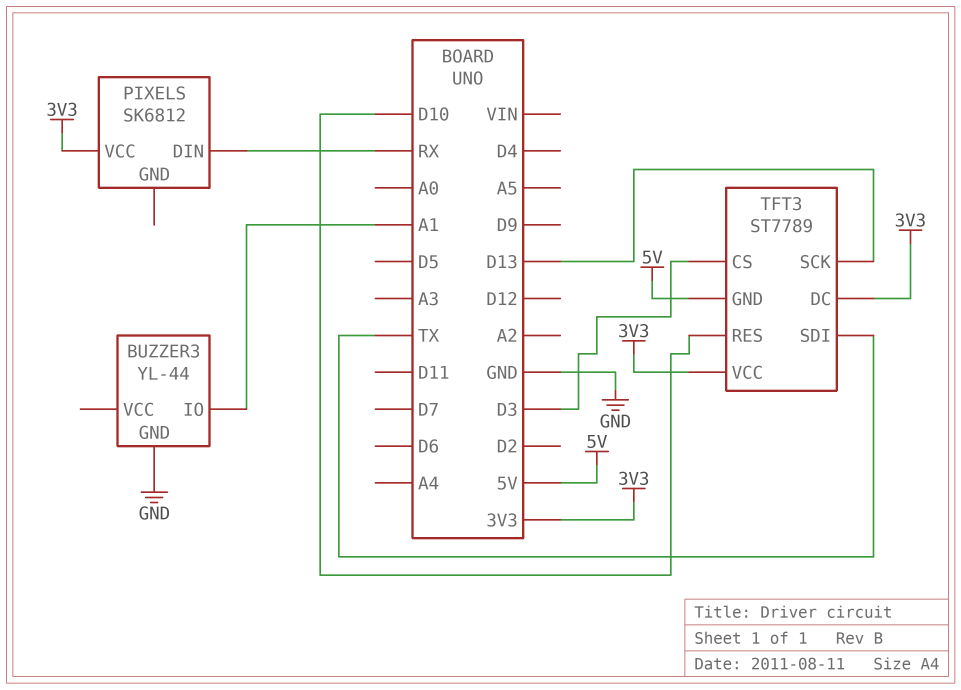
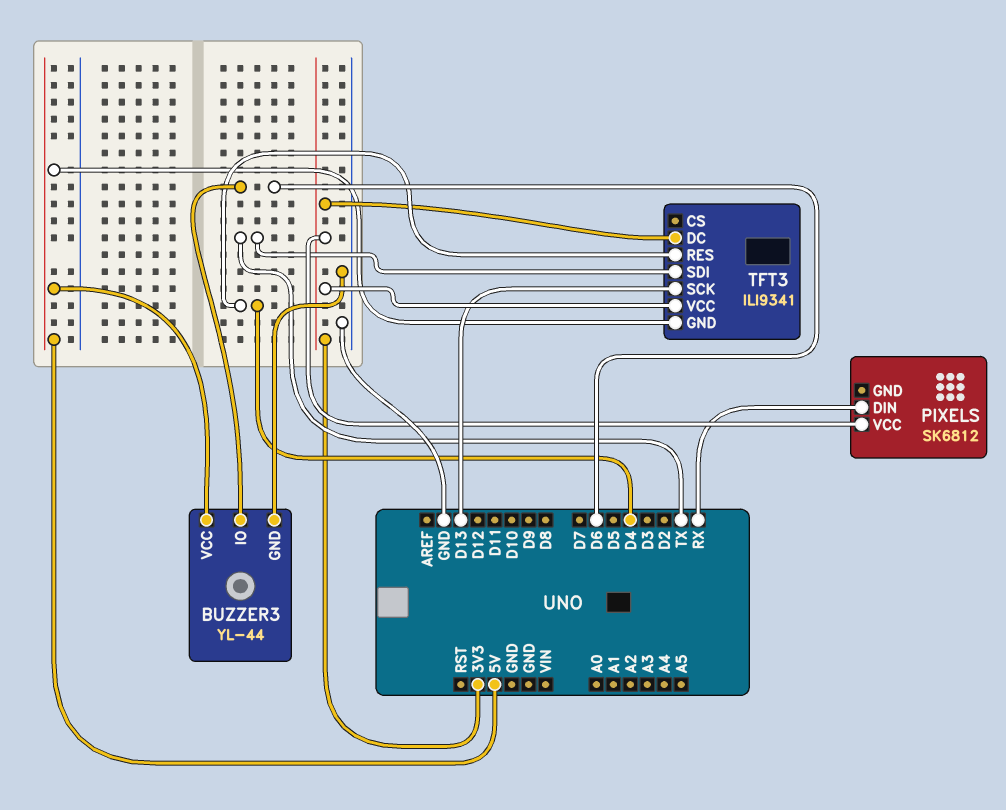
BUZZER3 pin IO: A1 -> D6
BUZZER3 pin VCC: none -> 5V
TFT3: ST7789 -> ILI9341
TFT3 pin CS: D3 -> none
TFT3 pin RES: D10 -> D4

